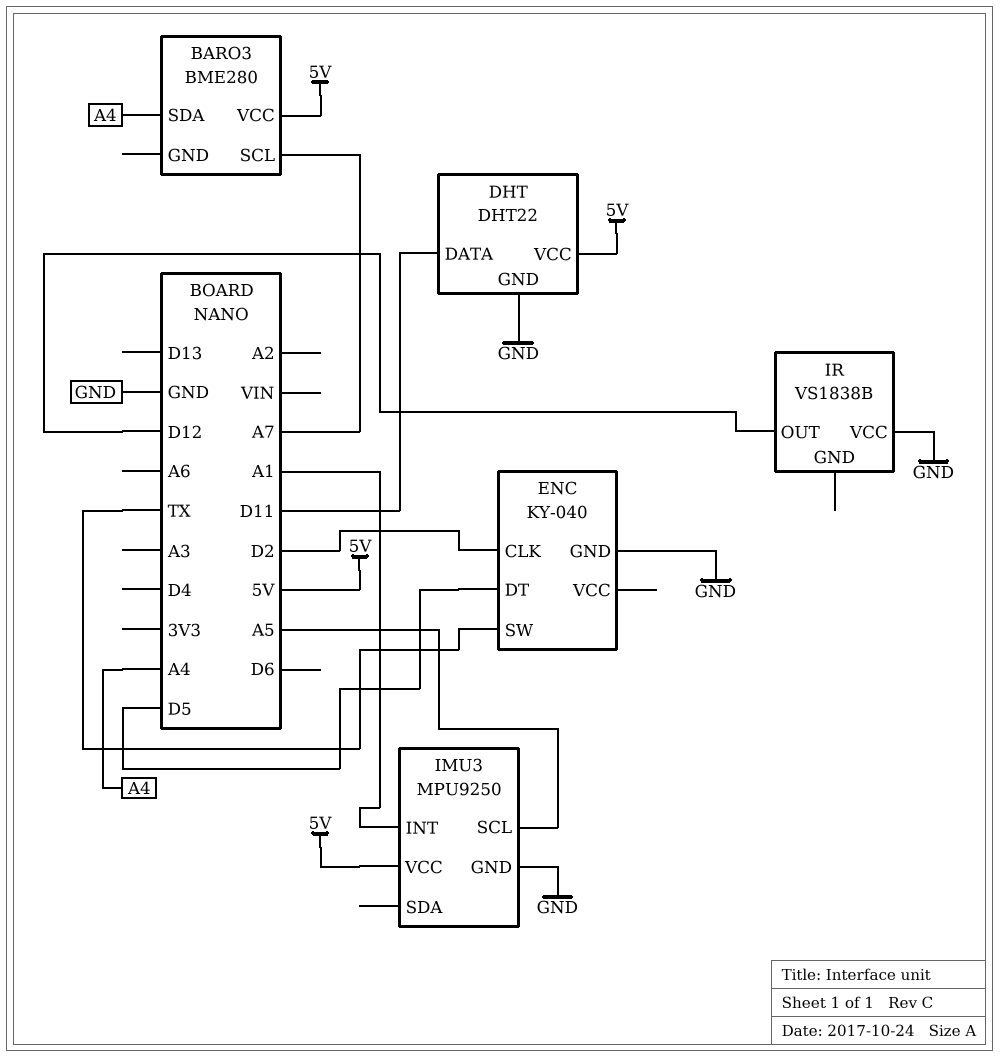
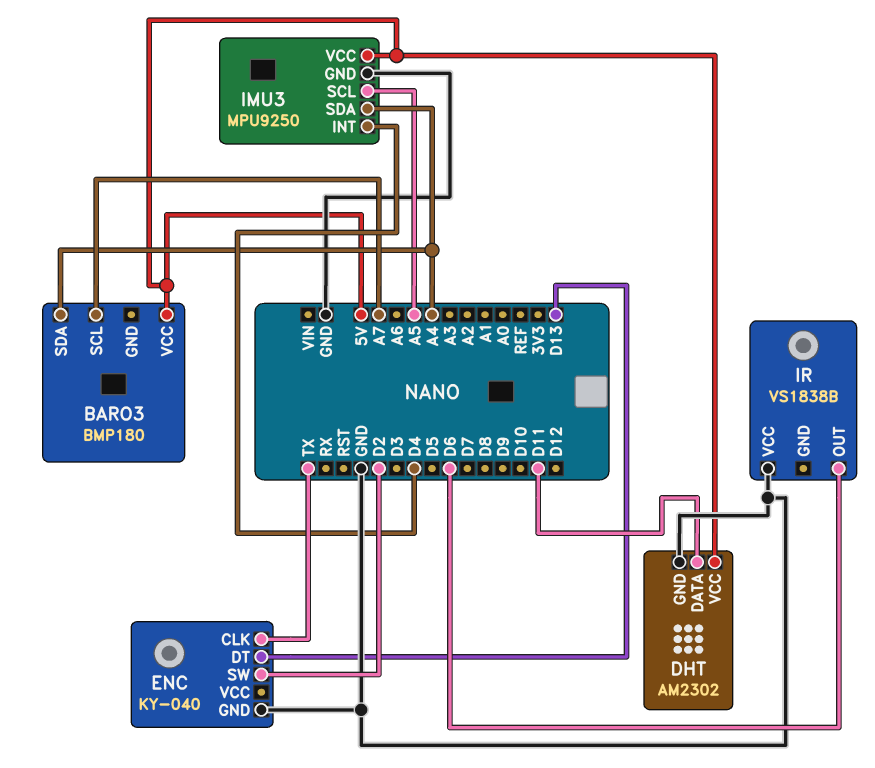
BARO3: BME280 -> BMP180
DHT: DHT22 -> AM2302
ENC pin CLK: D2 -> TX
ENC pin DT: D5 -> D13
ENC pin SW: TX -> D2
IMU3 pin INT: A1 -> D4
IMU3 pin SDA: none -> A4
IR pin OUT: D12 -> D6

